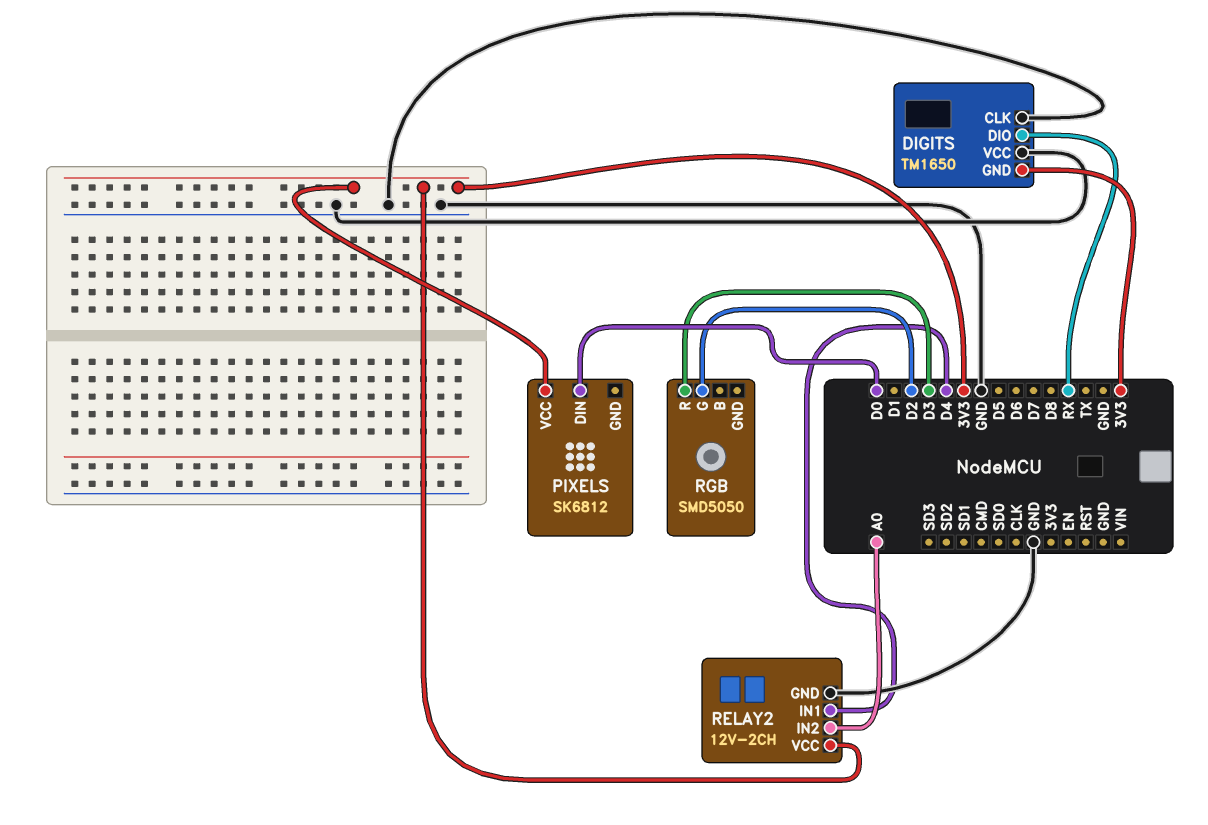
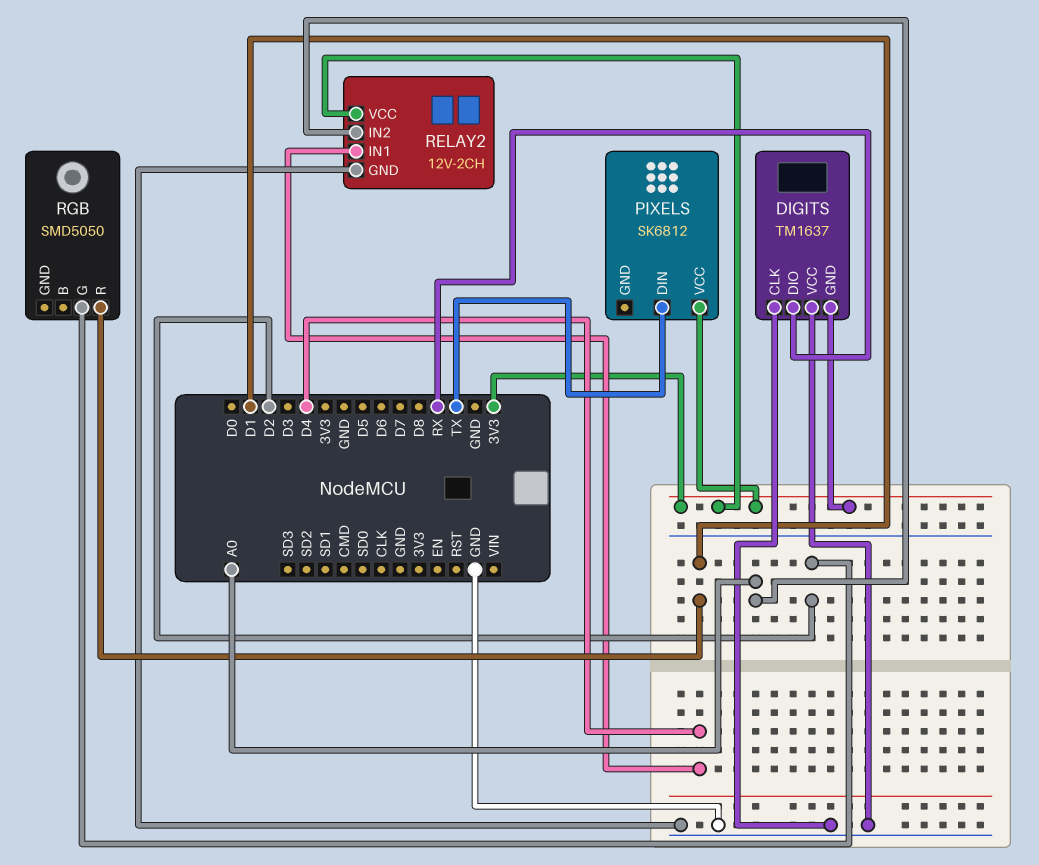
DIGITS: TM1650 -> TM1637
PIXELS pin DIN: D0 -> TX
RGB pin R: D3 -> D1

